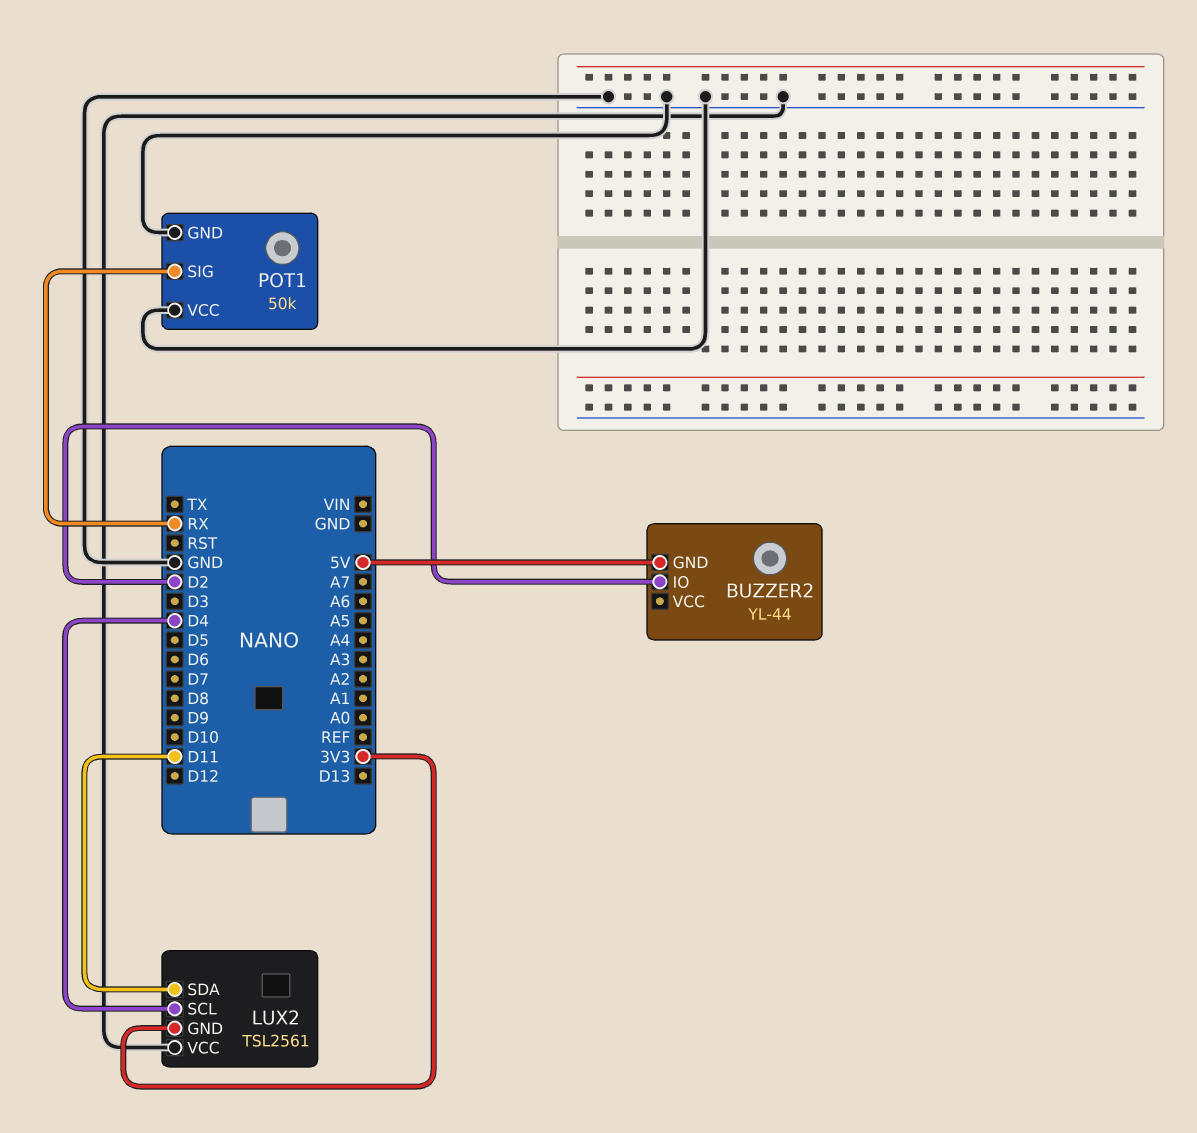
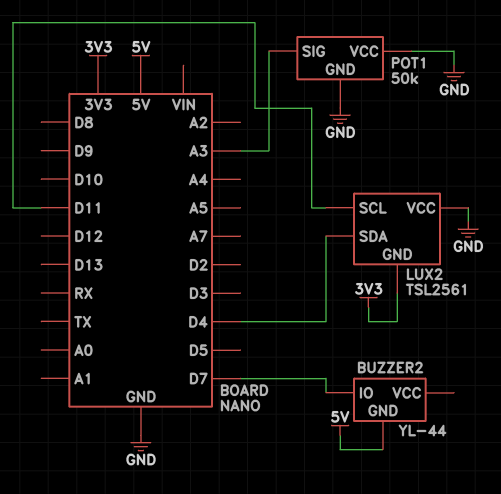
BUZZER2 pin IO: D2 -> D7
LUX2 pin SCL: D4 -> D11
LUX2 pin SDA: D11 -> D4
POT1 pin SIG: RX -> A3

